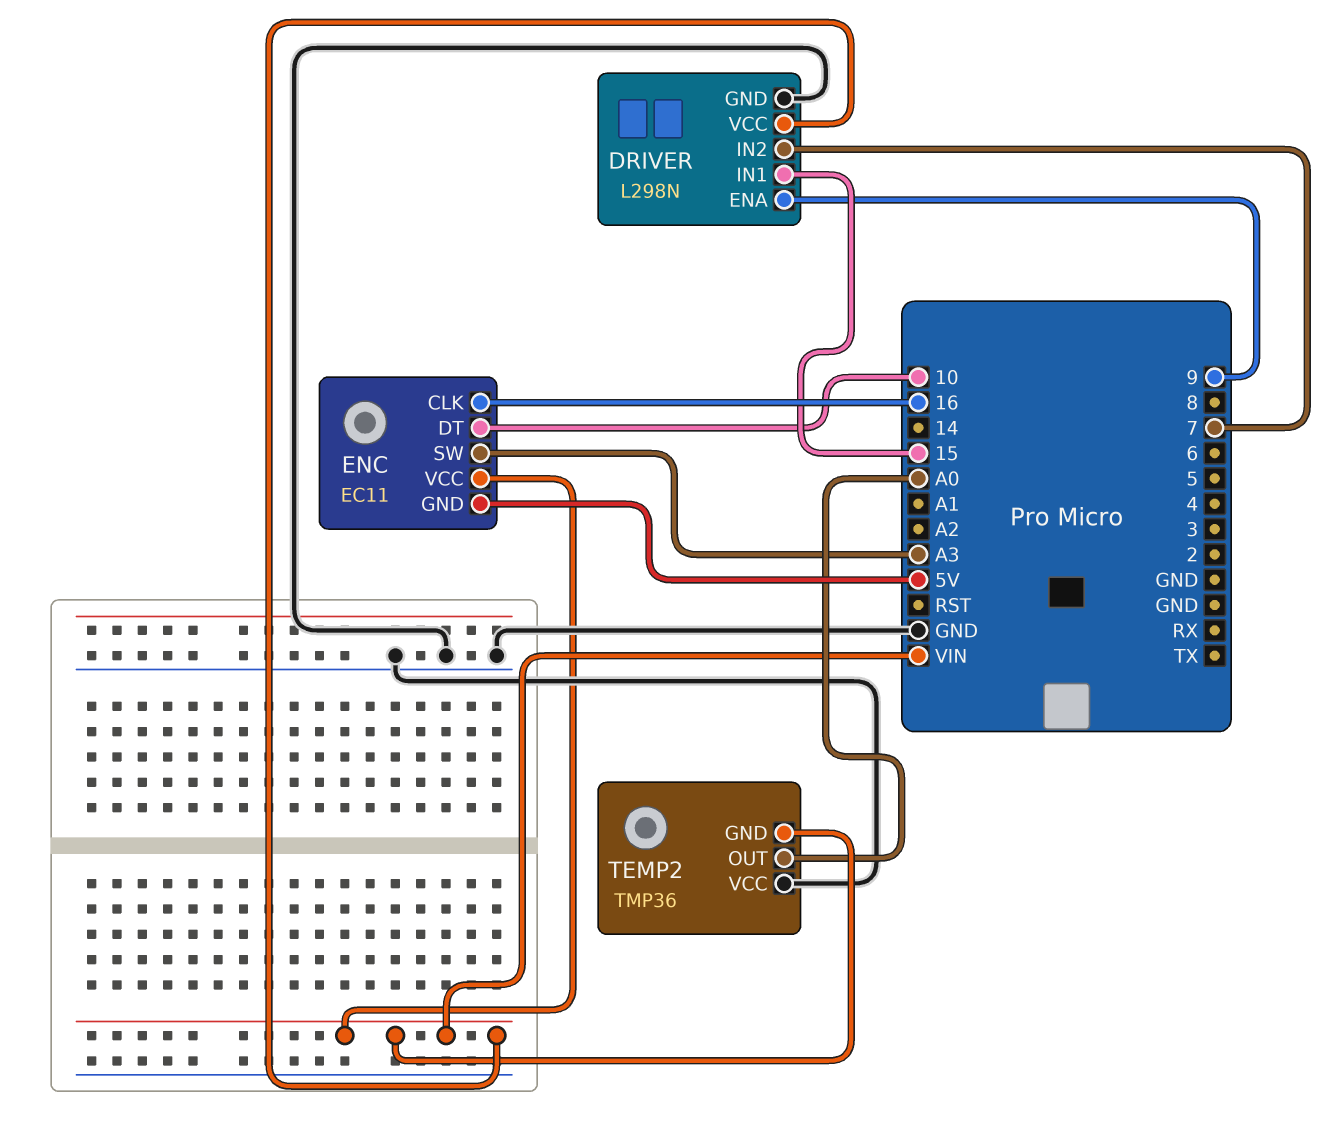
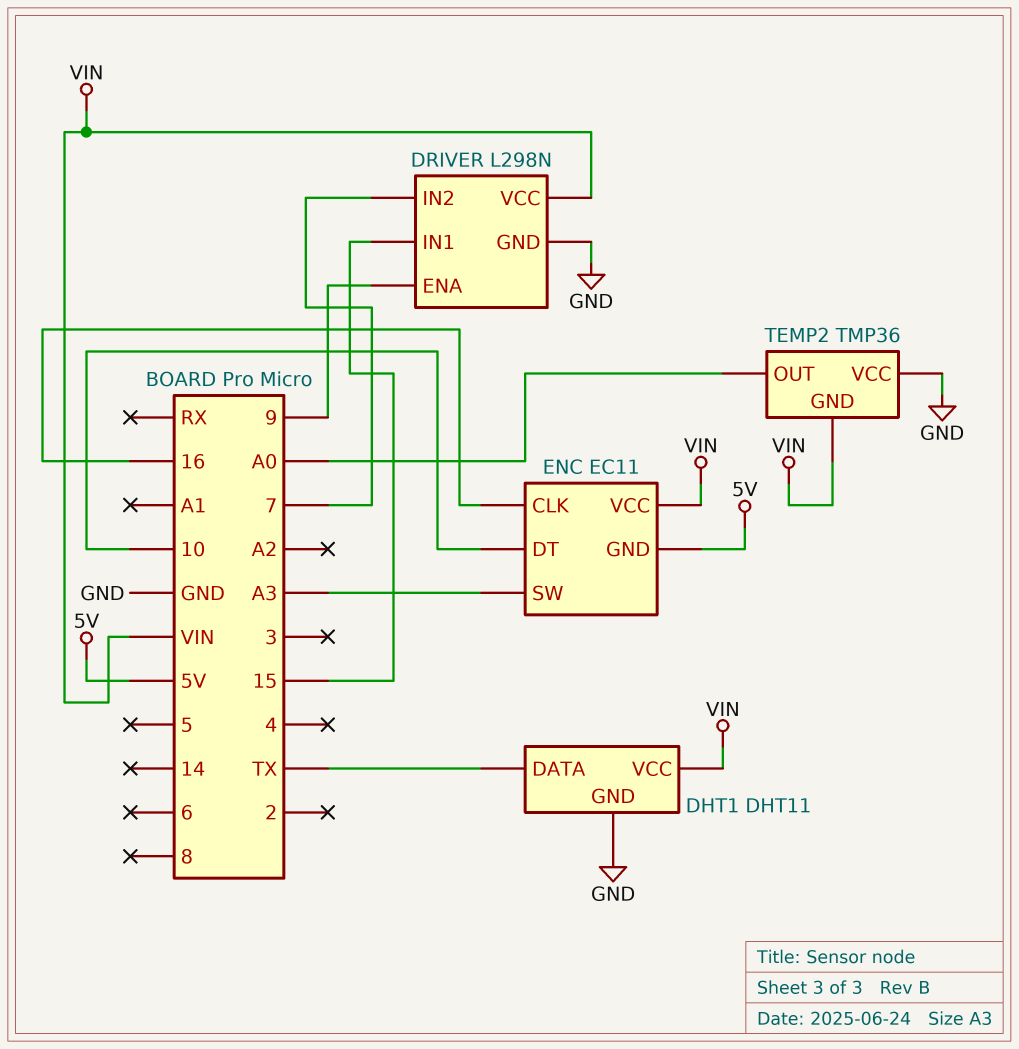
DHT1: none -> DHT11
DHT1 pin DATA: none -> TX
DHT1 pin GND: none -> GND
DHT1 pin VCC: none -> VIN

